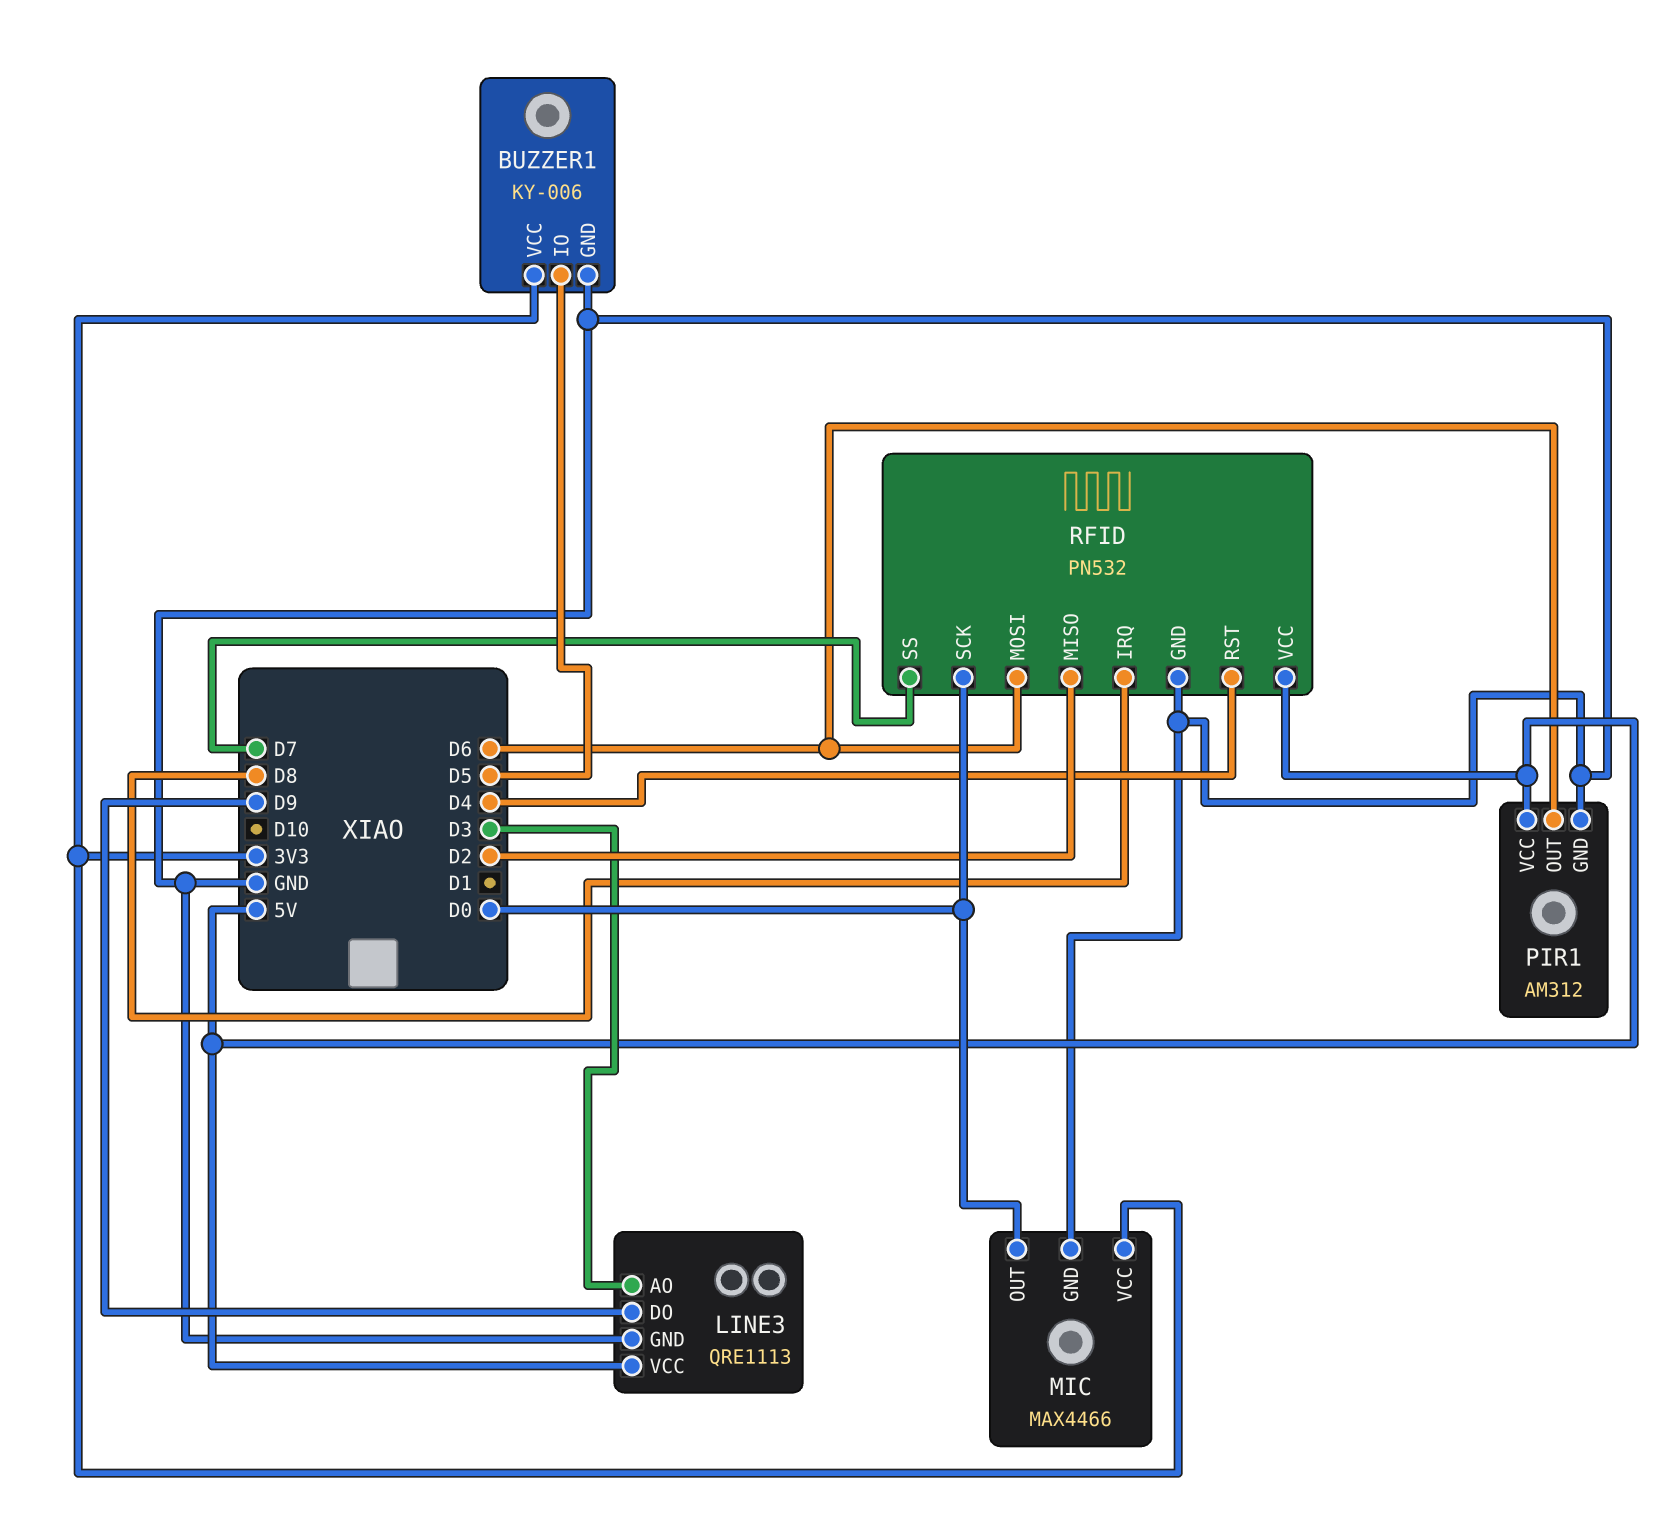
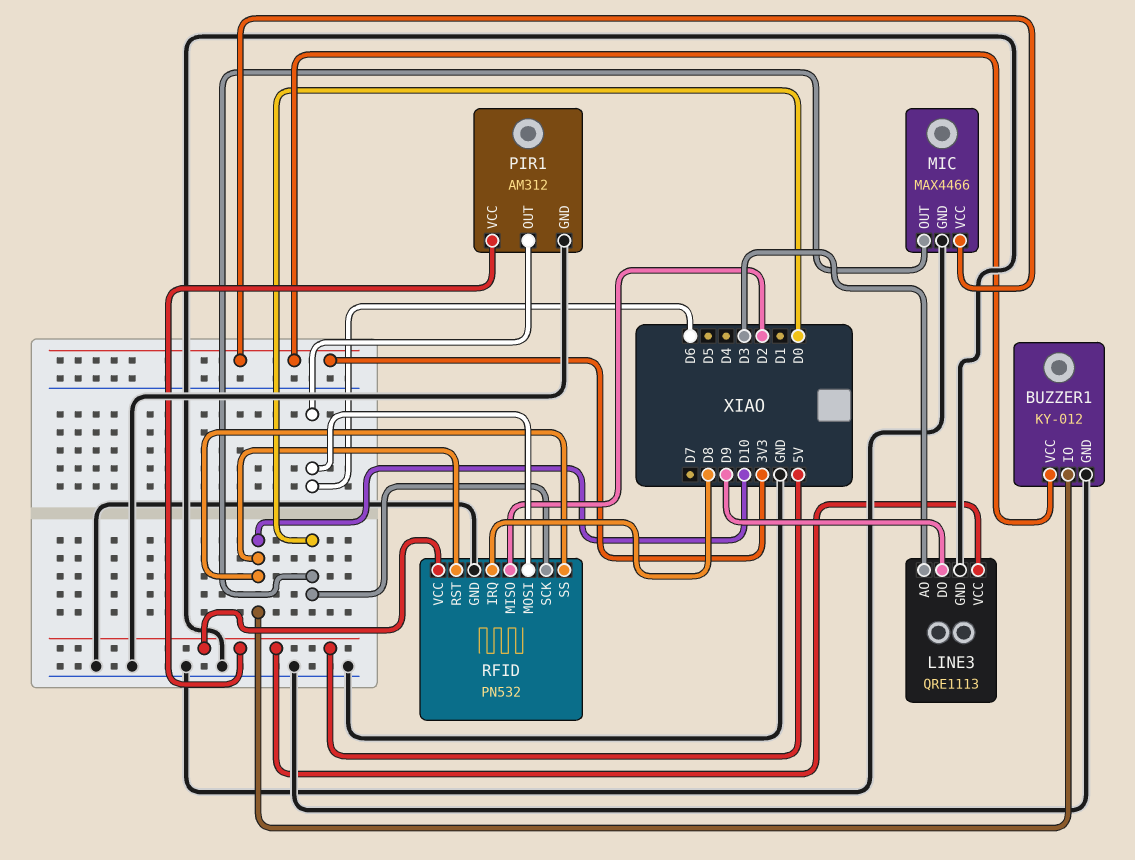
BUZZER1: KY-006 -> KY-012
BUZZER1 pin IO: D5 -> D10
RFID pin RST: D4 -> D10
RFID pin SS: D7 -> D10

